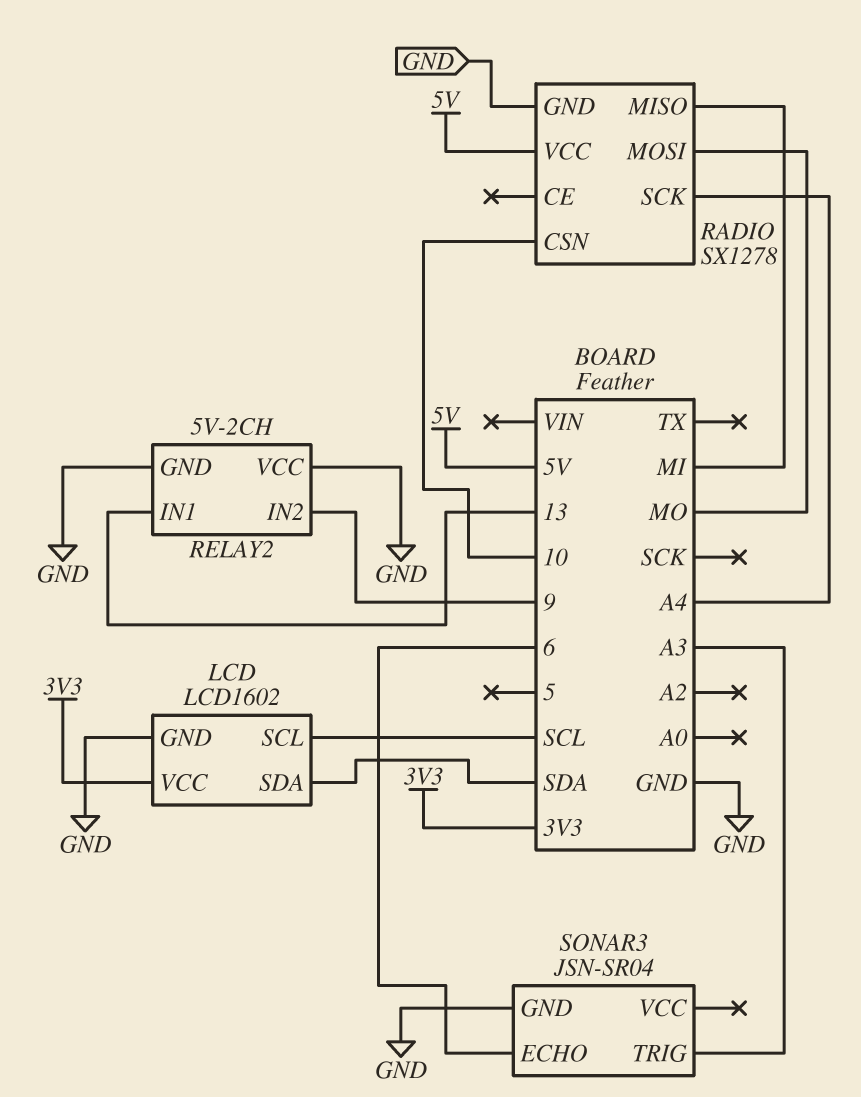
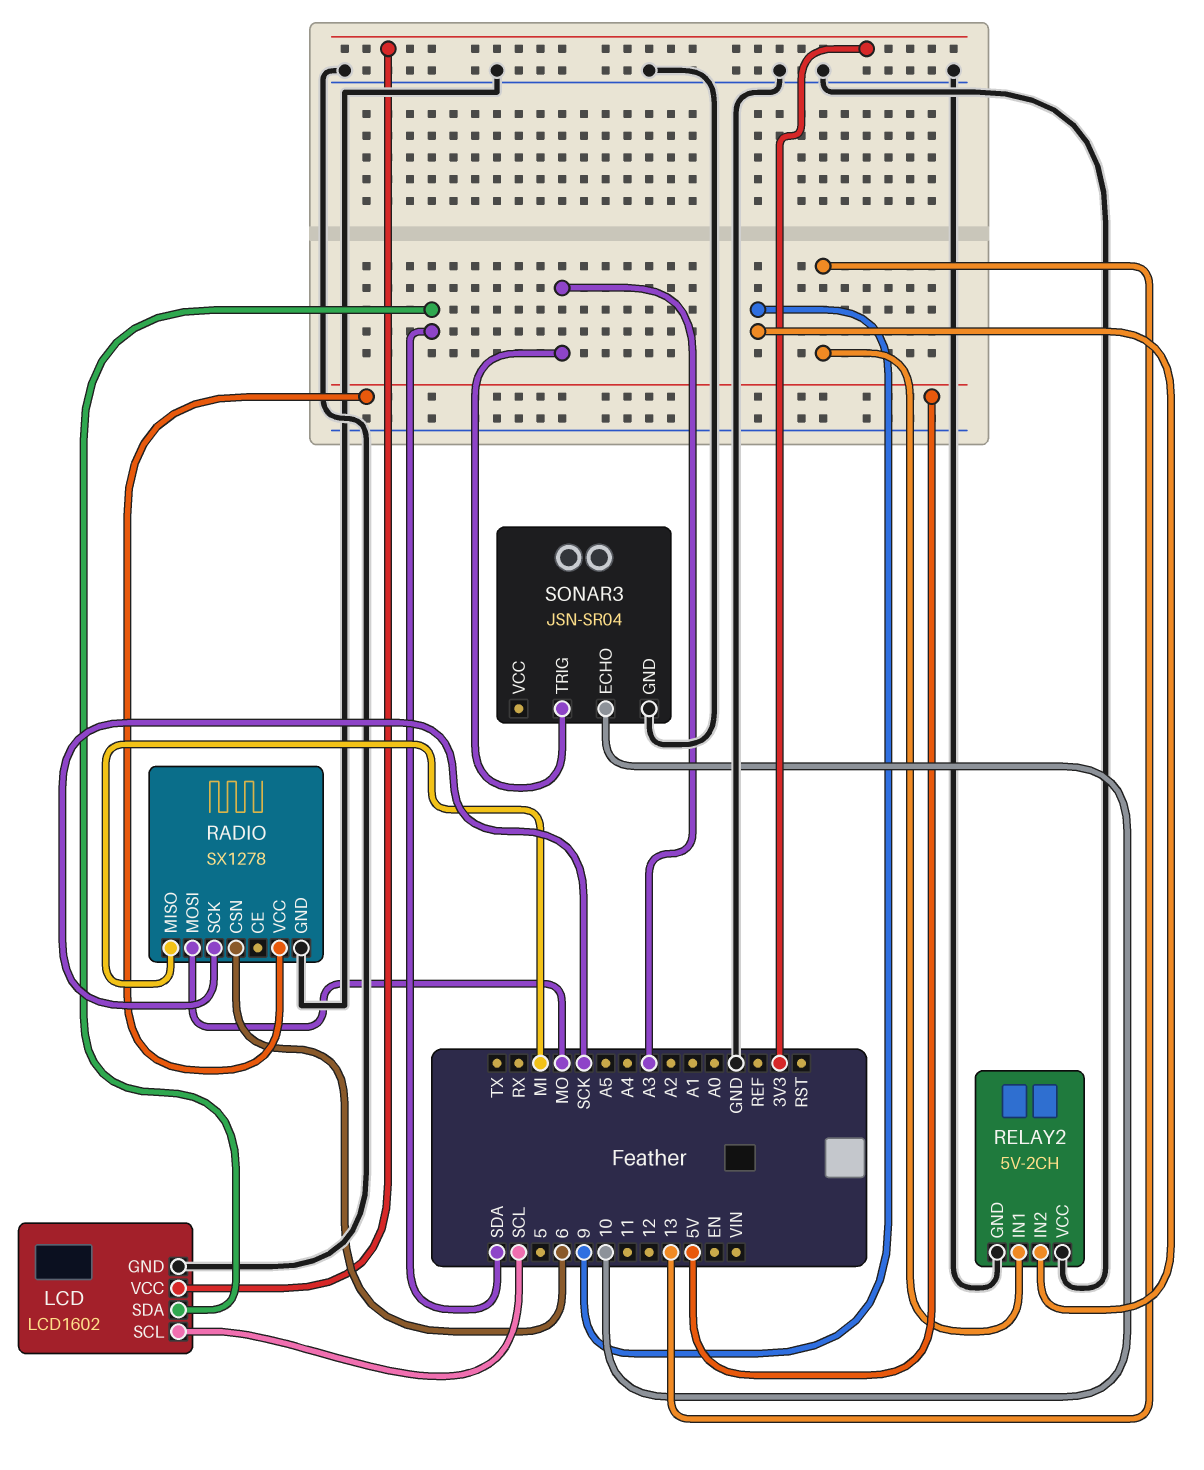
RADIO pin CSN: 10 -> 6
RADIO pin SCK: A4 -> SCK
SONAR3 pin ECHO: 6 -> 10

